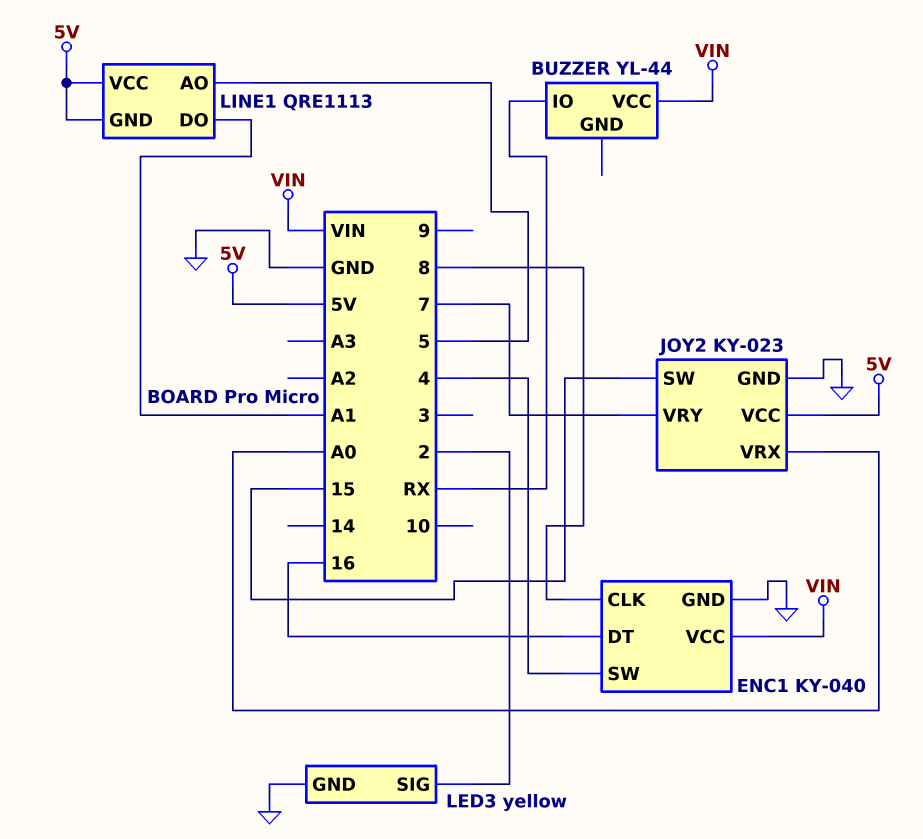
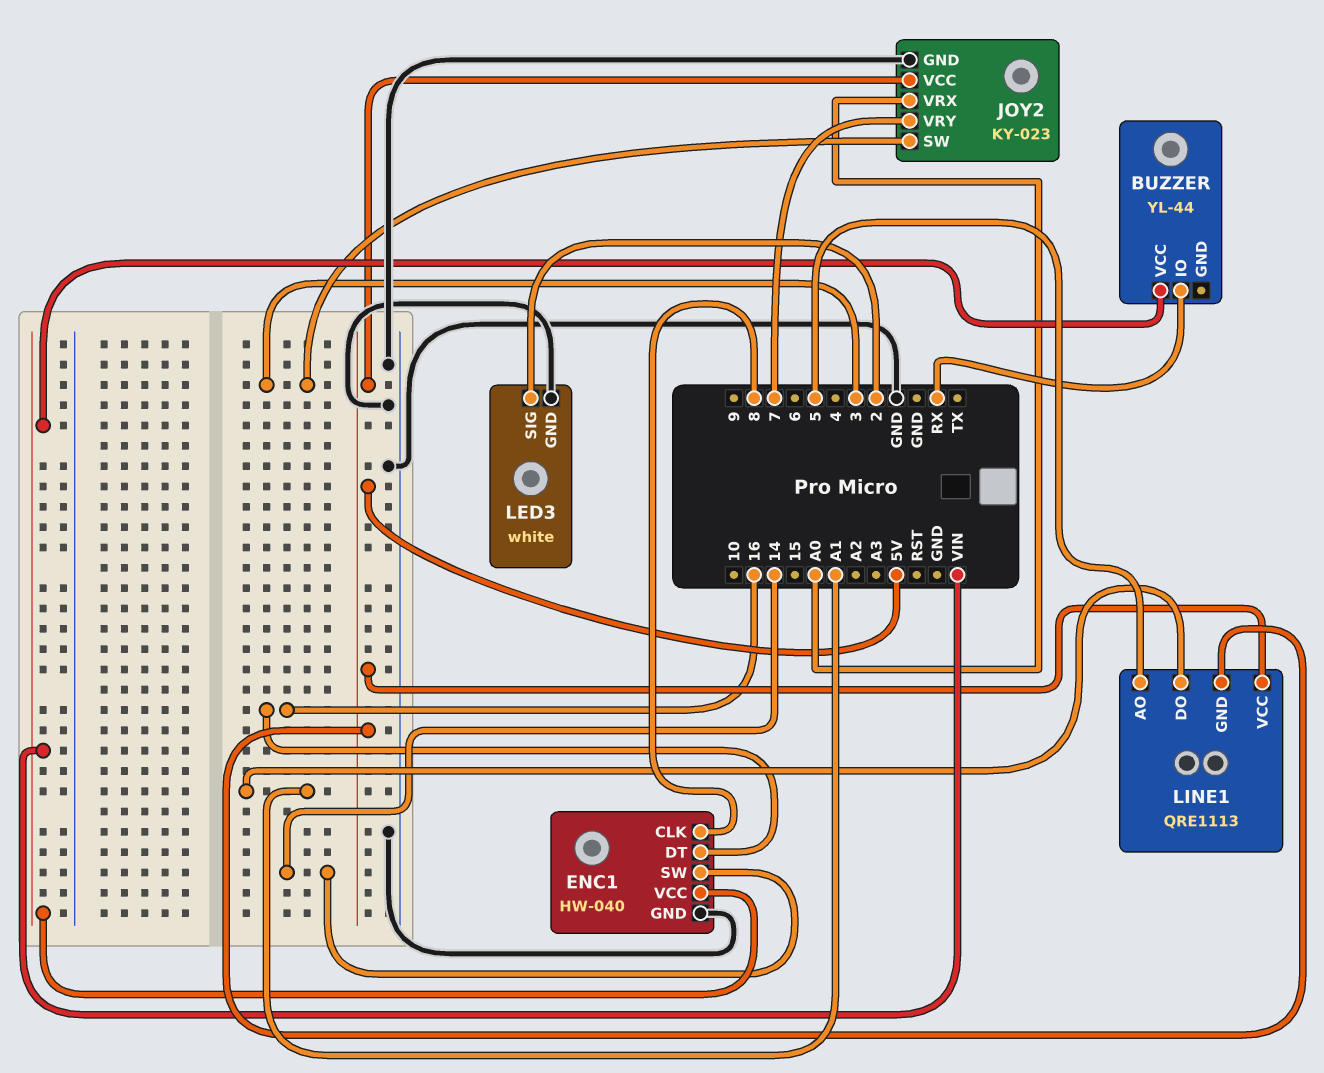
ENC1: KY-040 -> HW-040
ENC1 pin SW: 4 -> 14
JOY2 pin SW: 15 -> 3
LED3: yellow -> white

